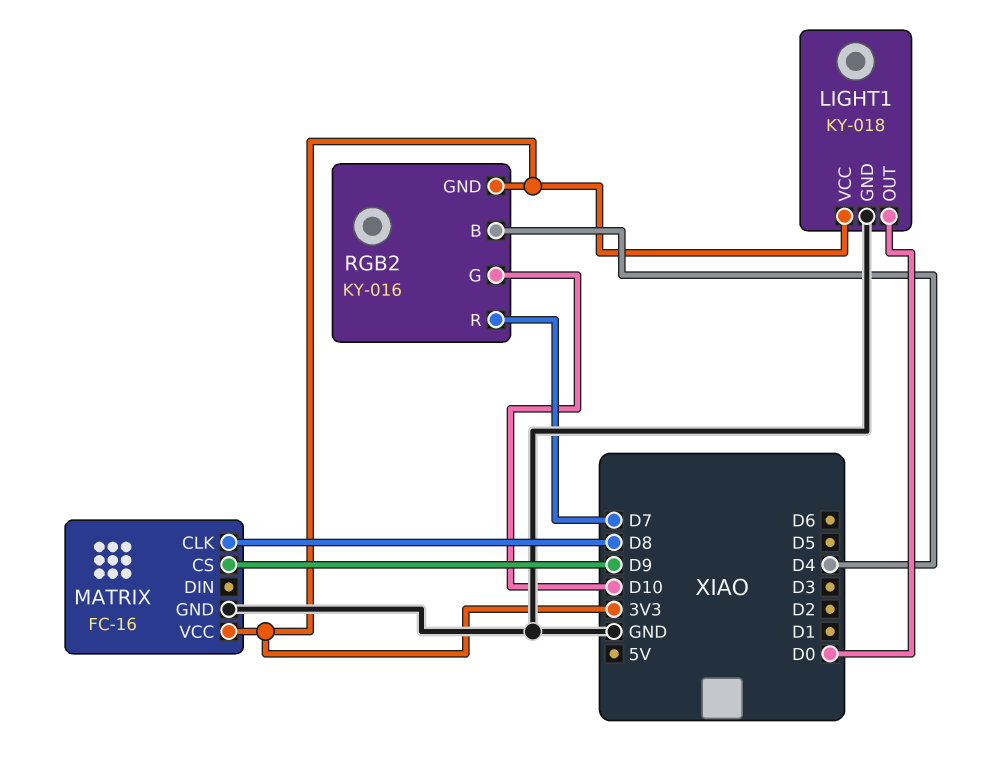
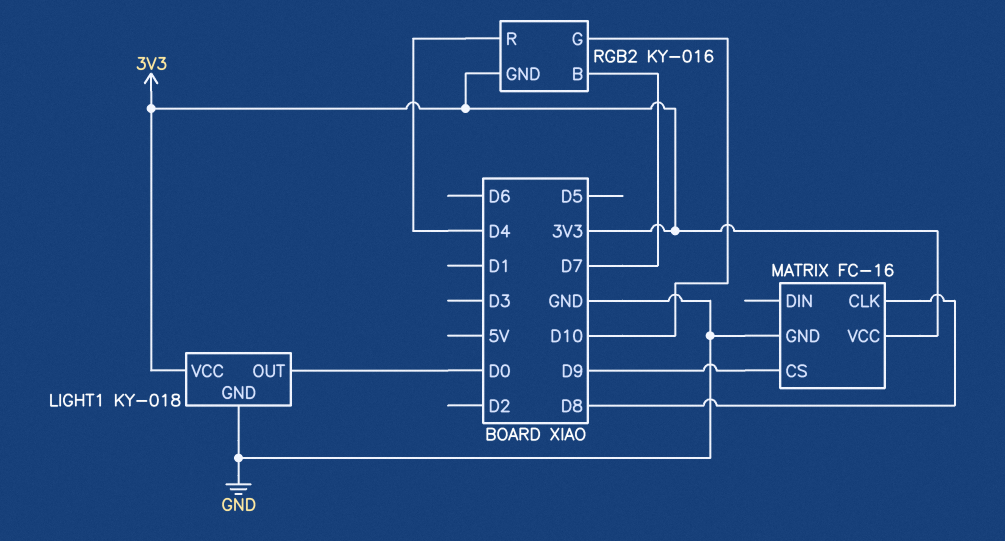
RGB2 pin B: D4 -> D7
RGB2 pin R: D7 -> D4

